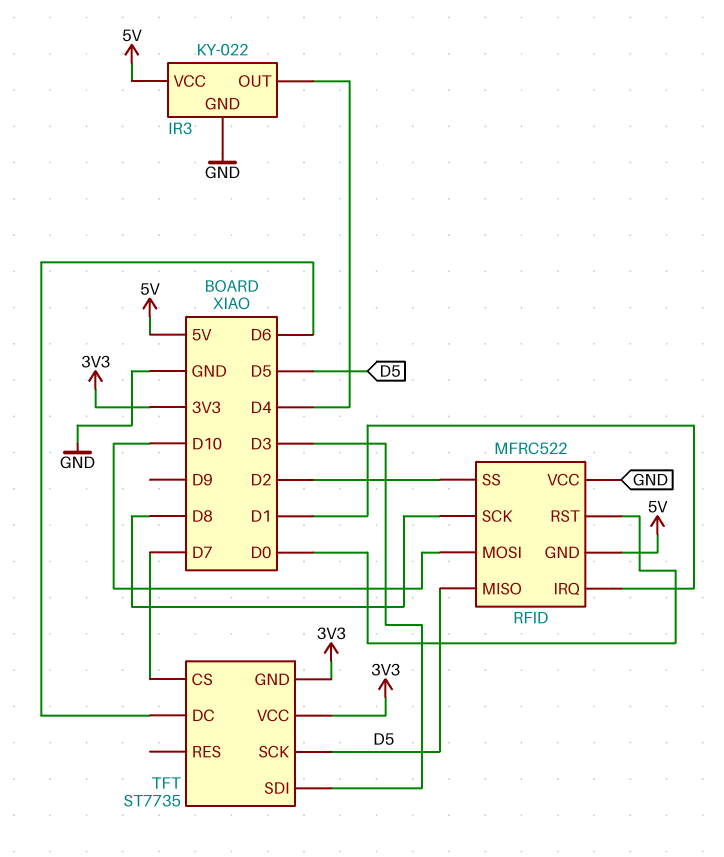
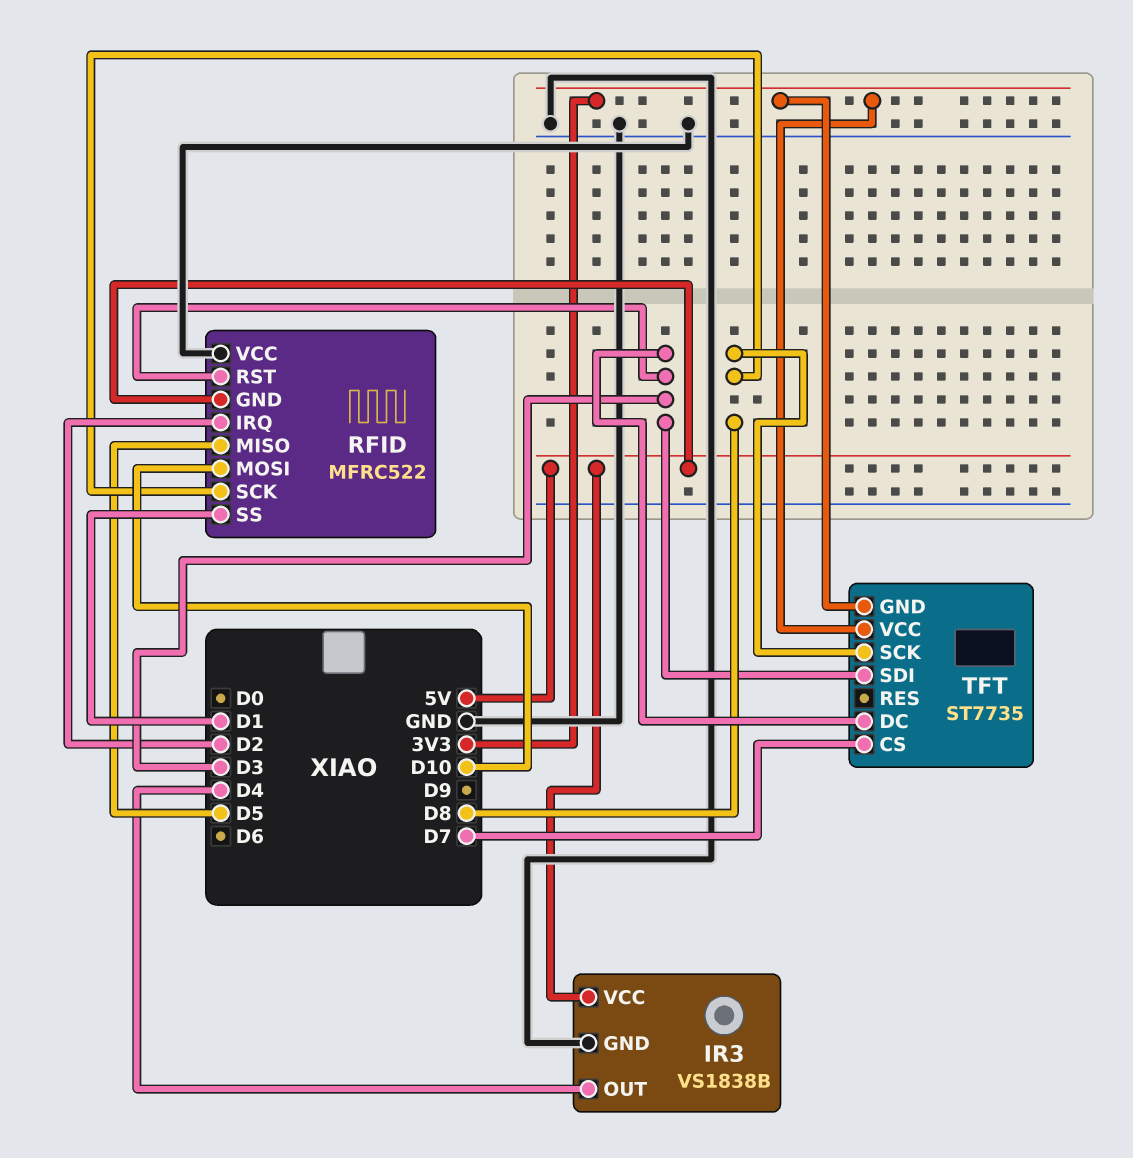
IR3: KY-022 -> VS1838B
RFID pin IRQ: D1 -> D2
RFID pin RST: D0 -> D3
RFID pin SS: D2 -> D1
TFT pin DC: D6 -> D3
TFT pin SCK: D5 -> D8

